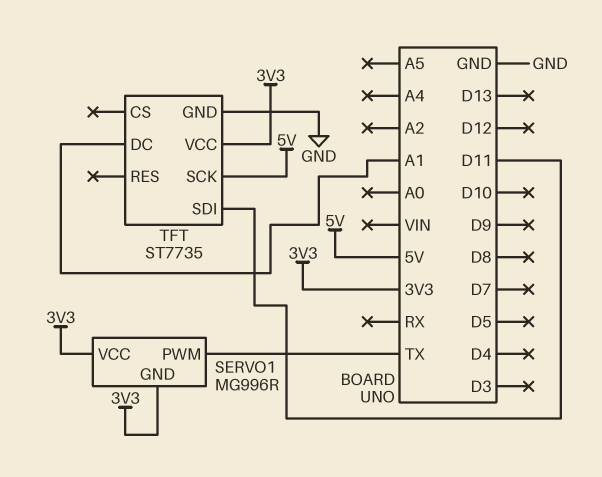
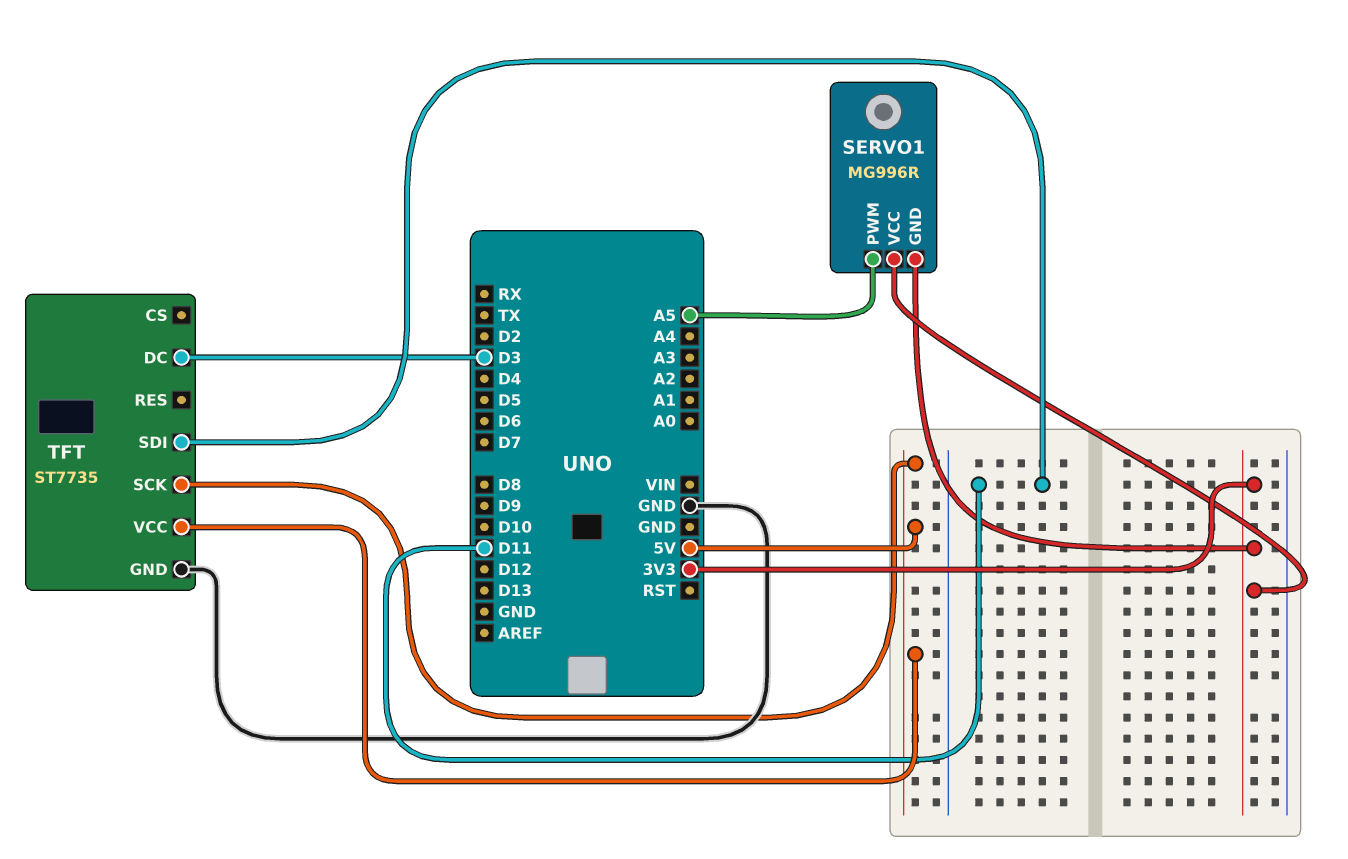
SERVO1 pin PWM: TX -> A5
TFT pin DC: A1 -> D3
TFT pin VCC: 3V3 -> 5V

